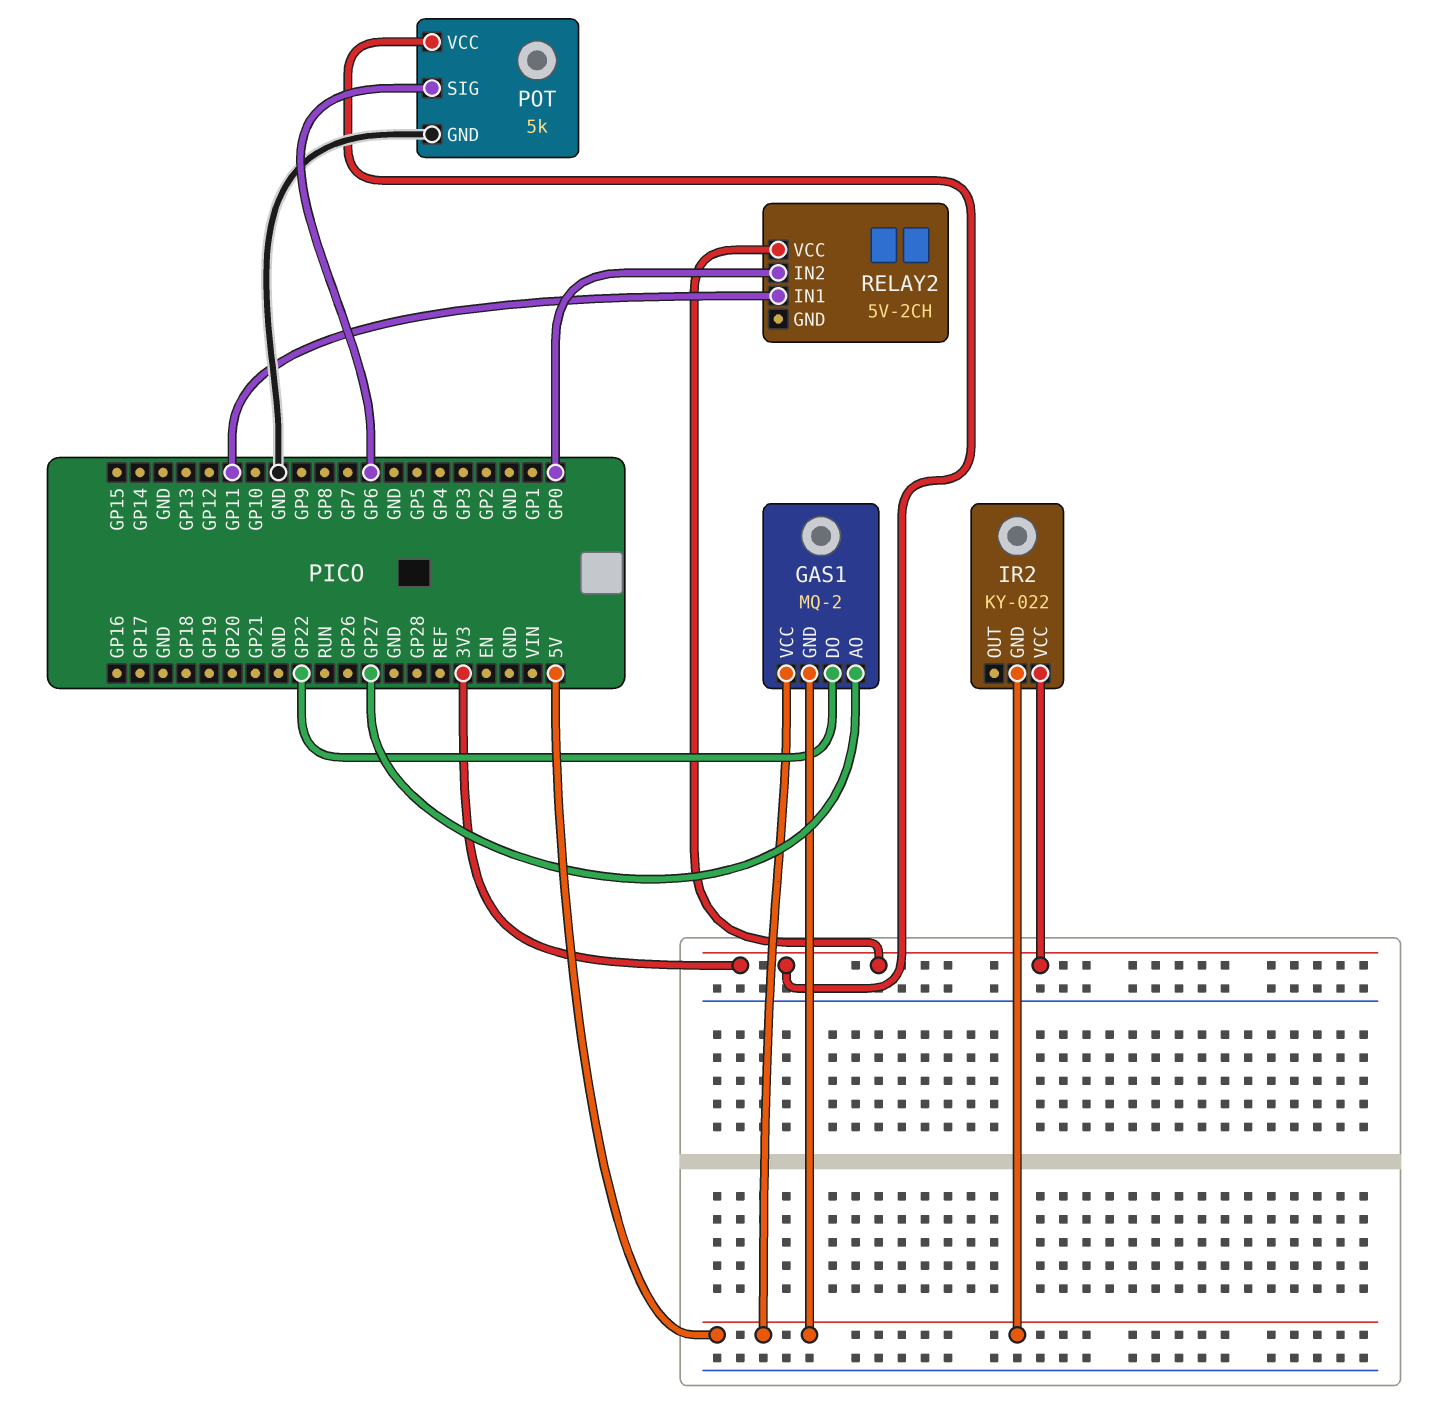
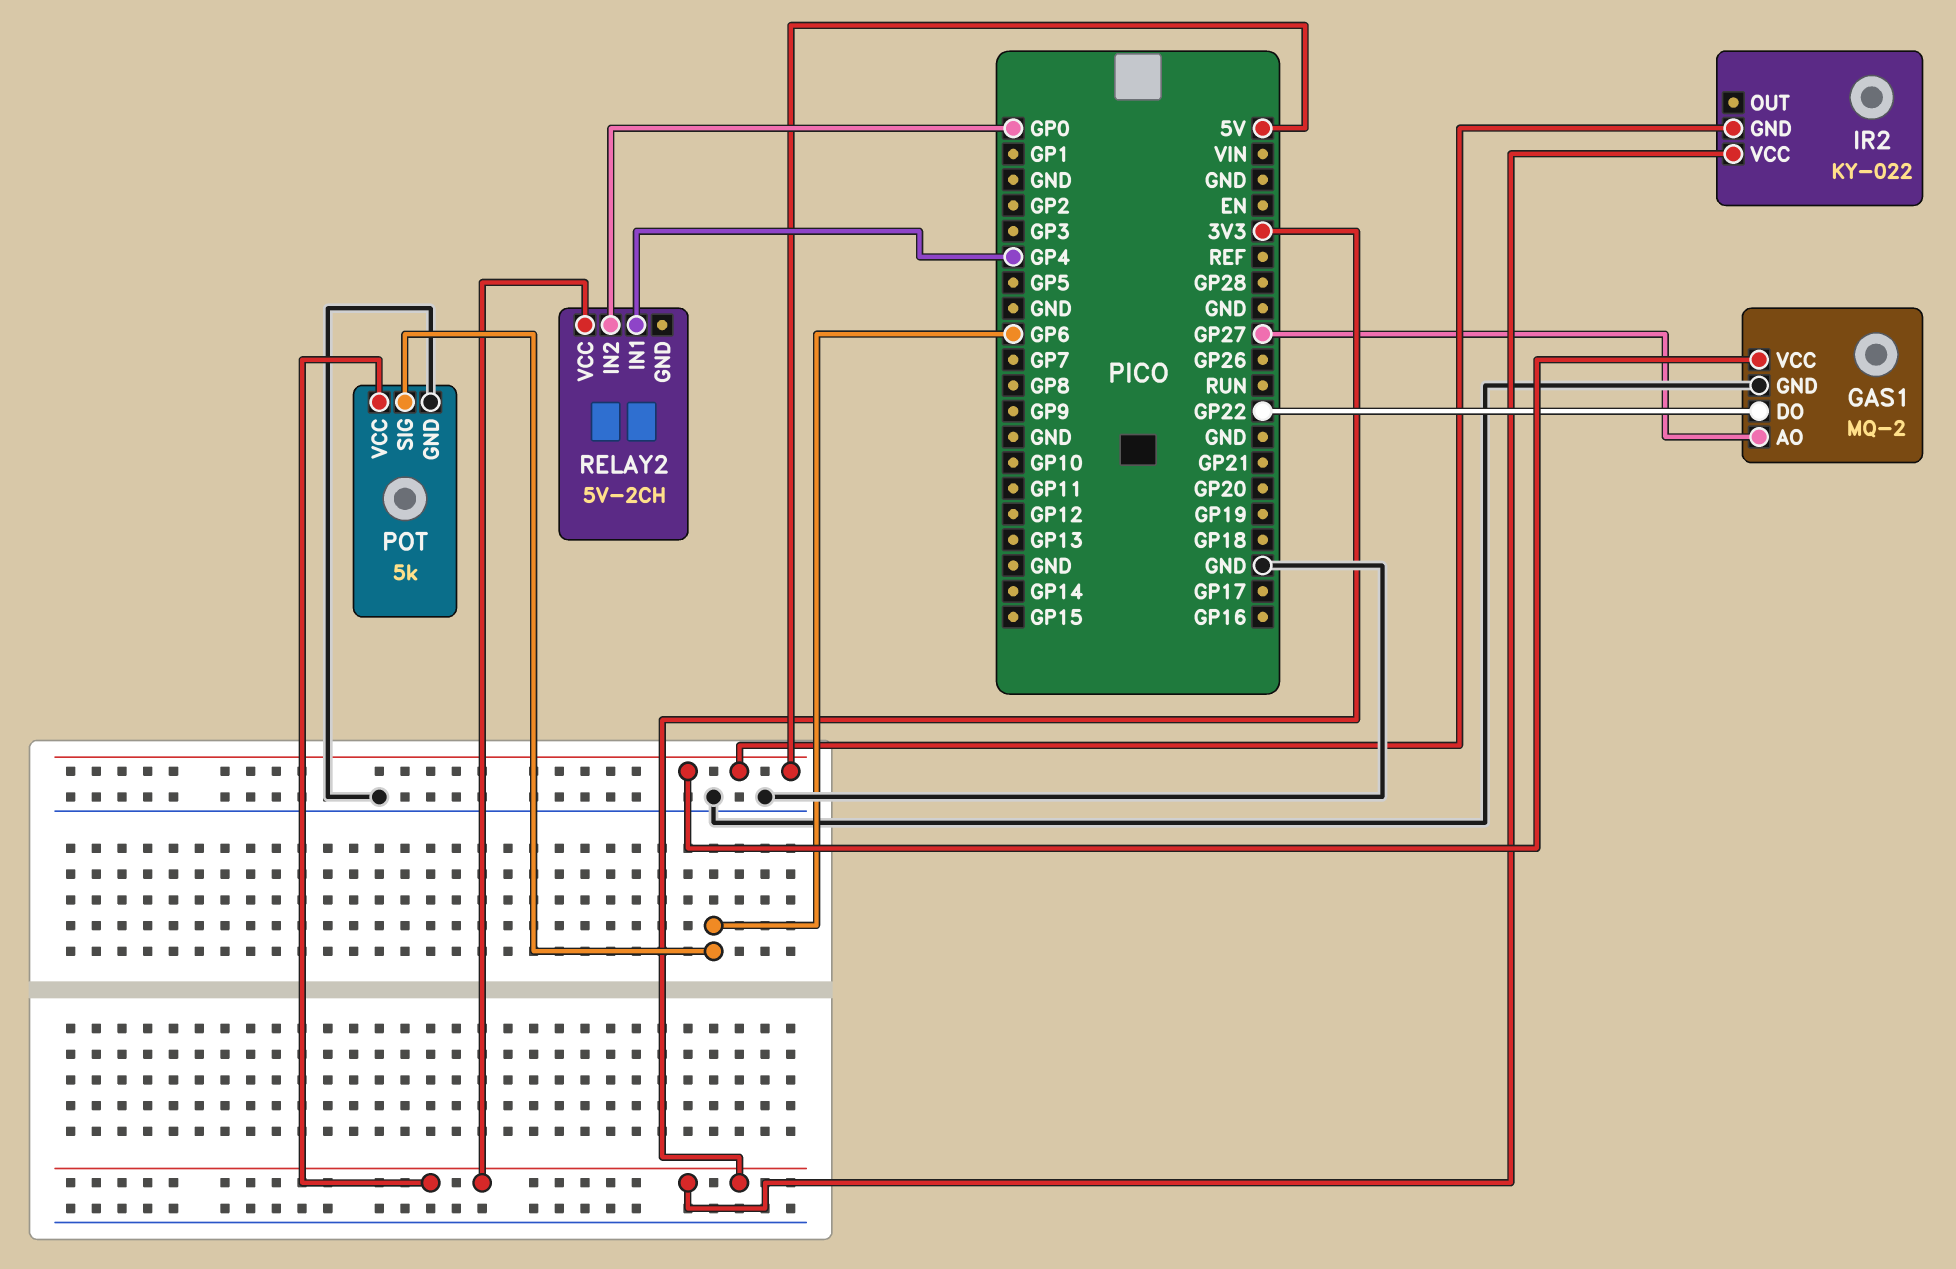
GAS1 pin GND: 5V -> GND
RELAY2 pin IN1: GP11 -> GP4

